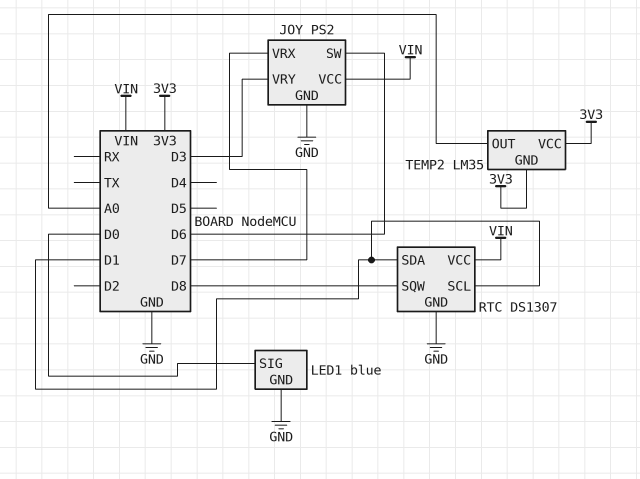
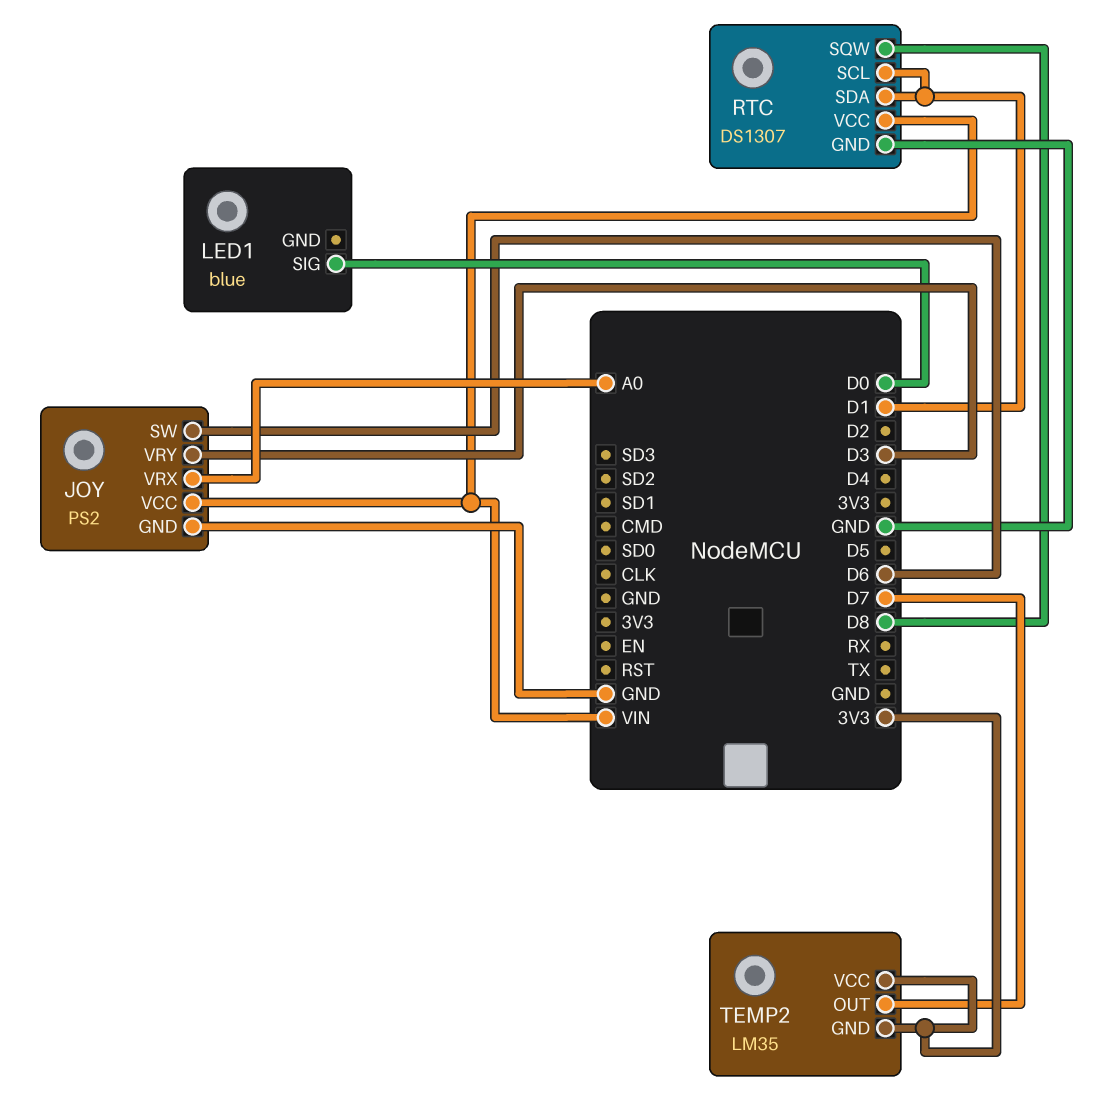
JOY pin VRX: D7 -> A0
LED1 pin GND: GND -> none
TEMP2 pin OUT: A0 -> D7

